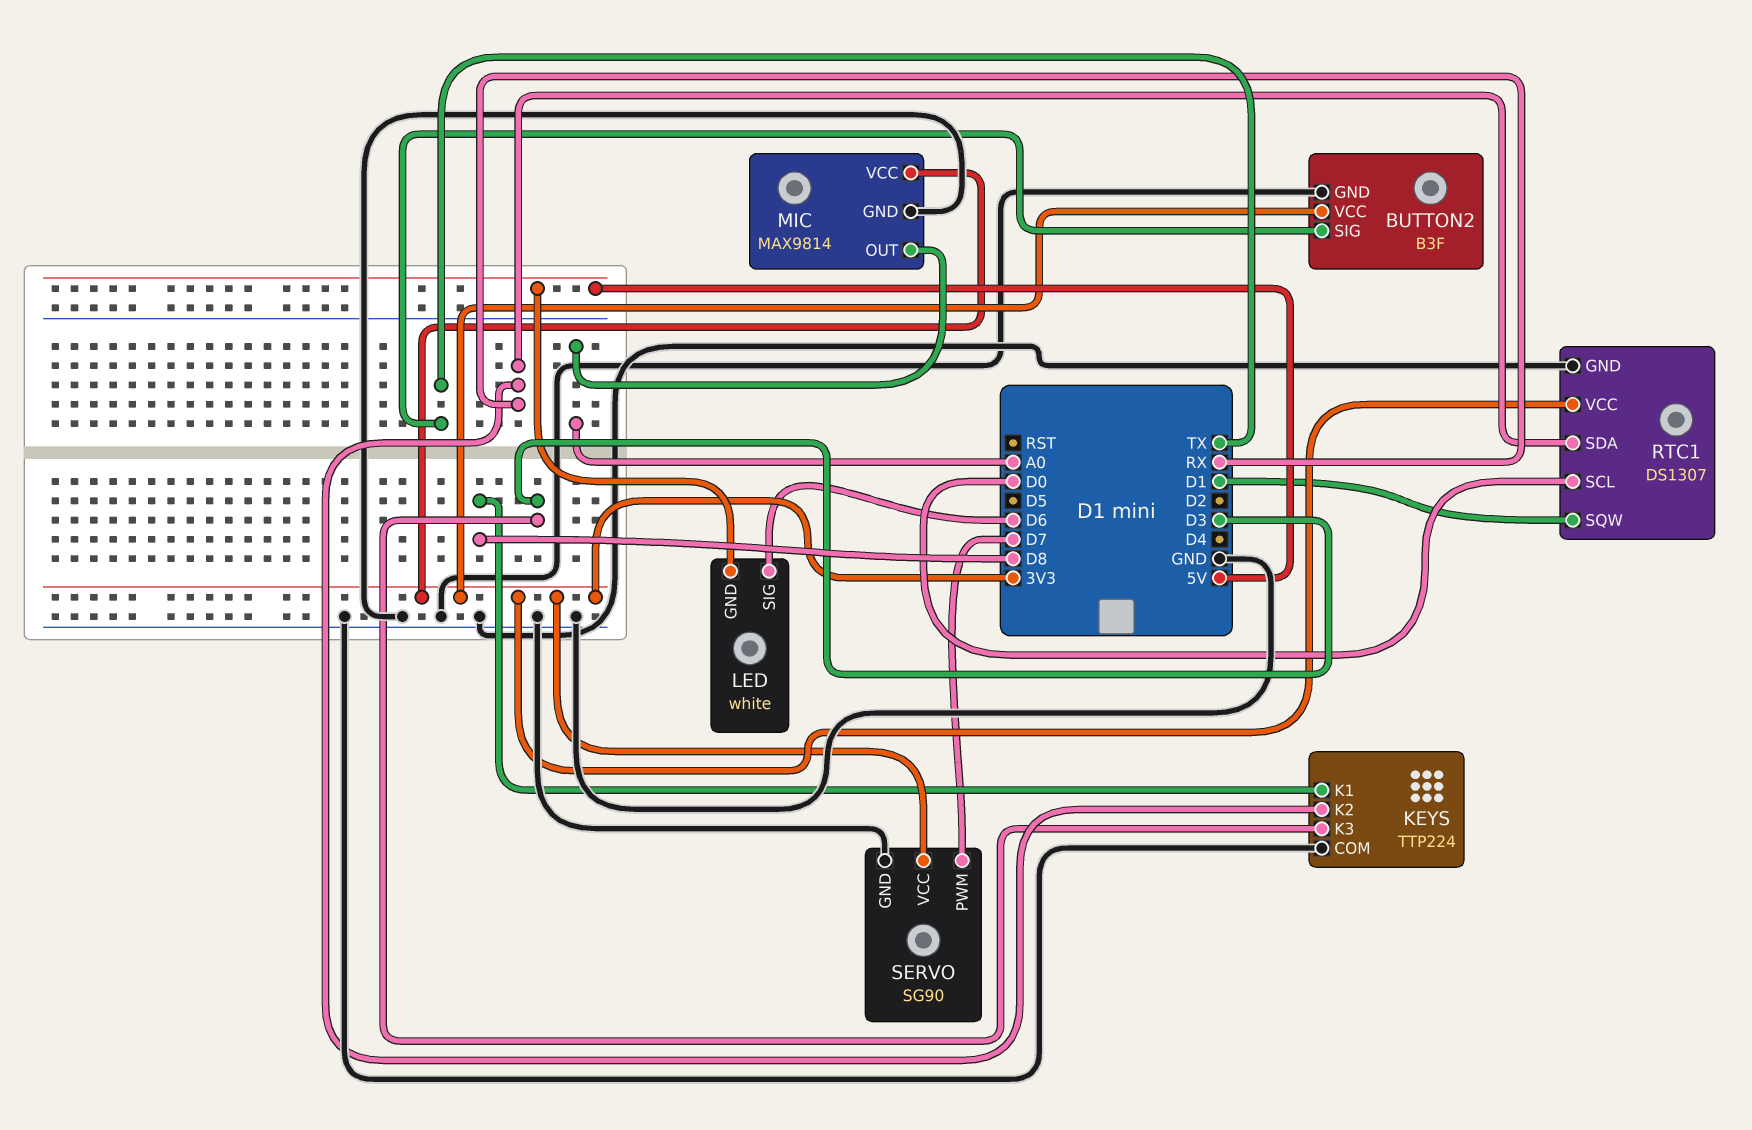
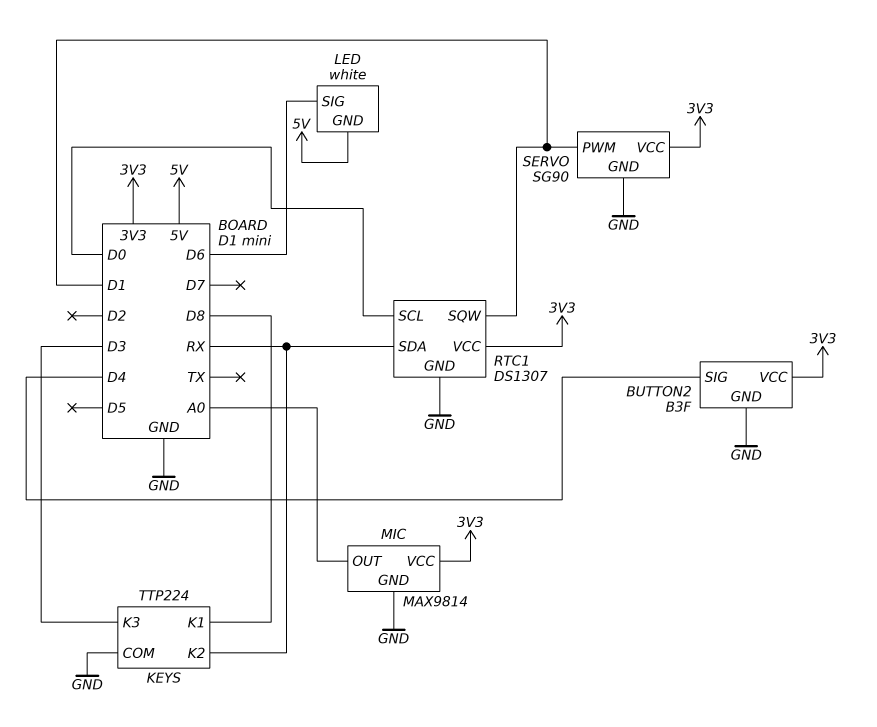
BUTTON2 pin SIG: TX -> D4
SERVO pin PWM: D7 -> D1

